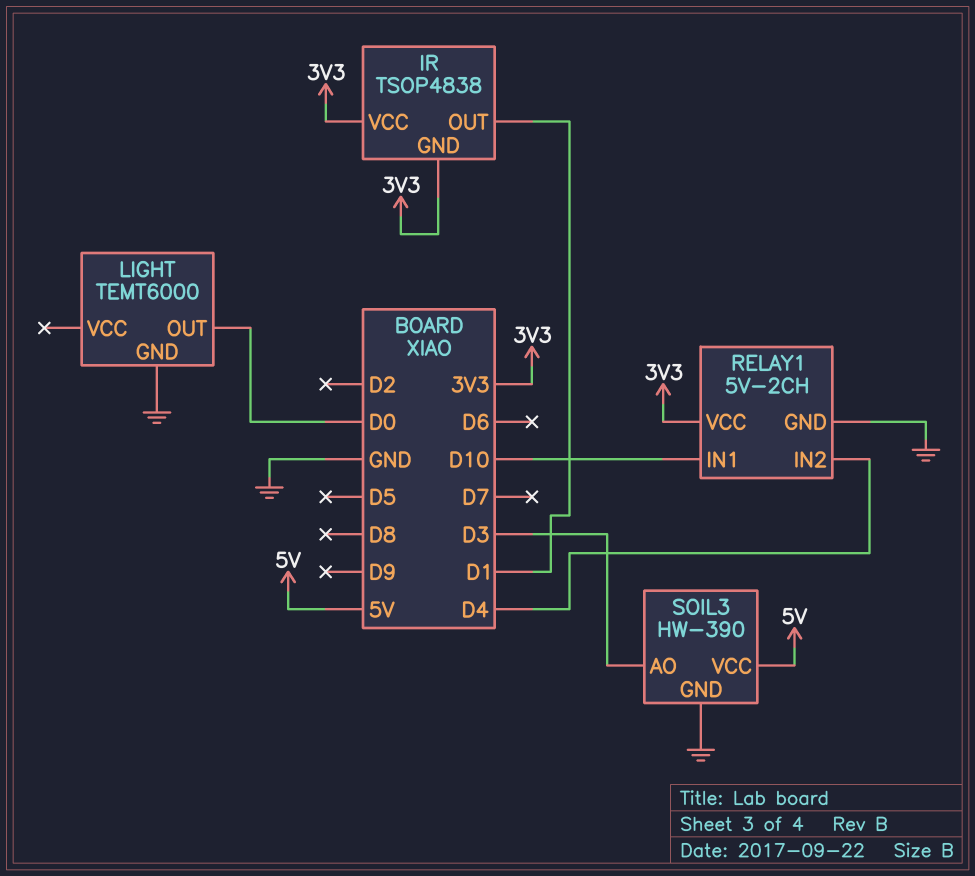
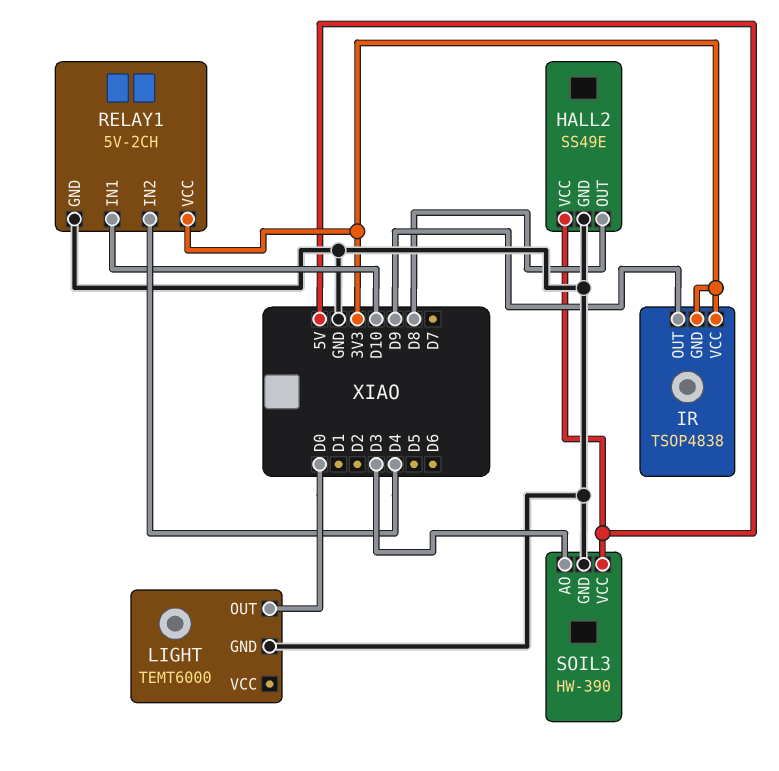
HALL2: none -> SS49E
HALL2 pin GND: none -> GND
HALL2 pin OUT: none -> D8
HALL2 pin VCC: none -> 5V
IR pin OUT: D1 -> D9

